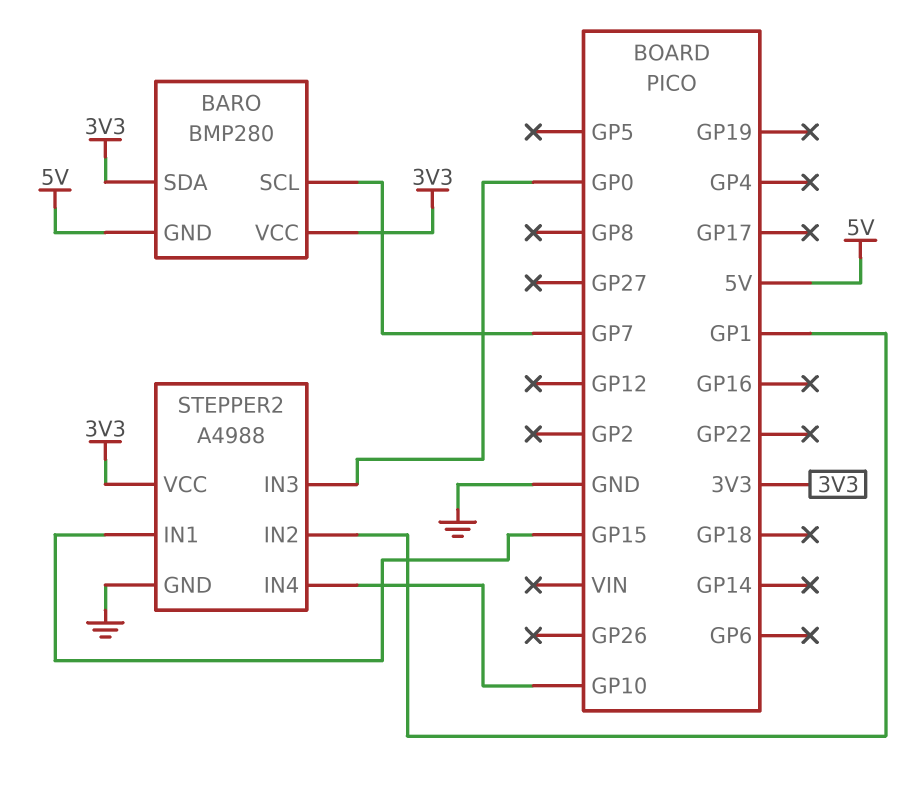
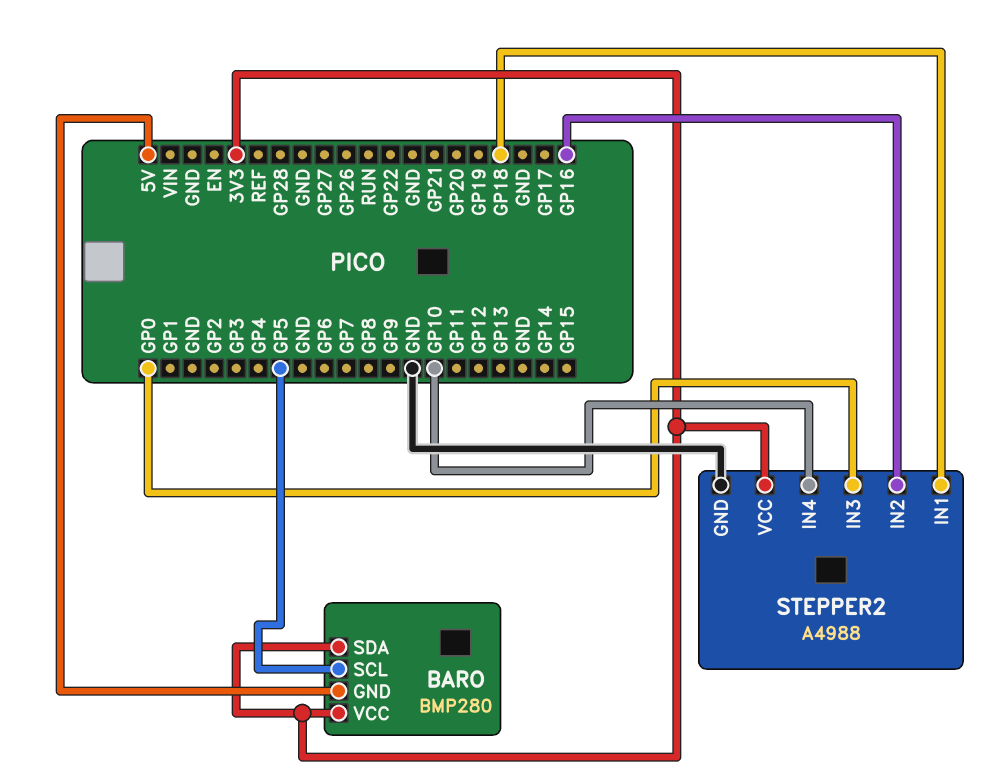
BARO pin SCL: GP7 -> GP5
STEPPER2 pin IN1: GP15 -> GP18
STEPPER2 pin IN2: GP1 -> GP16

